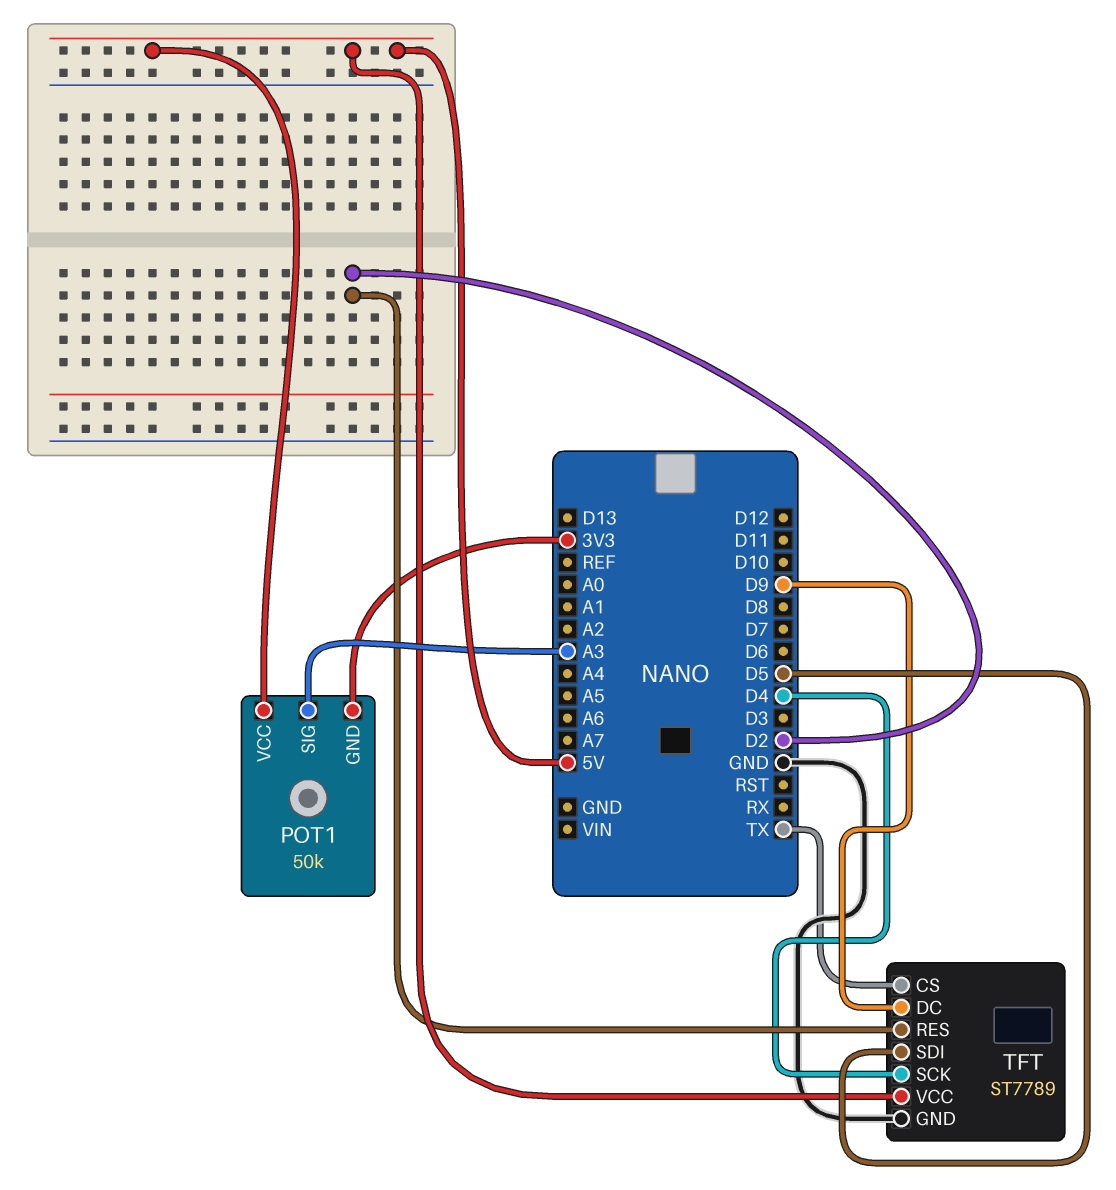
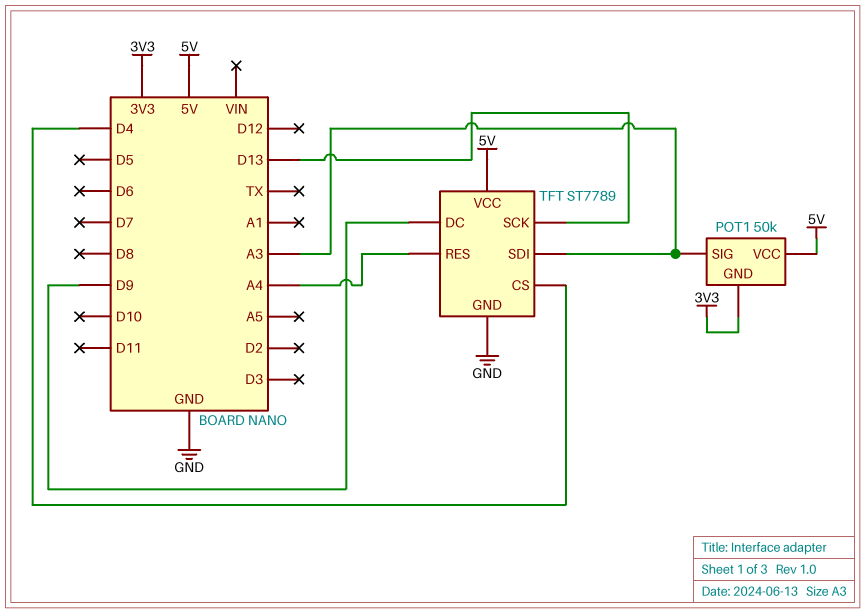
TFT pin CS: TX -> D4
TFT pin RES: D2 -> A4
TFT pin SCK: D4 -> D13
TFT pin SDI: D5 -> A3

